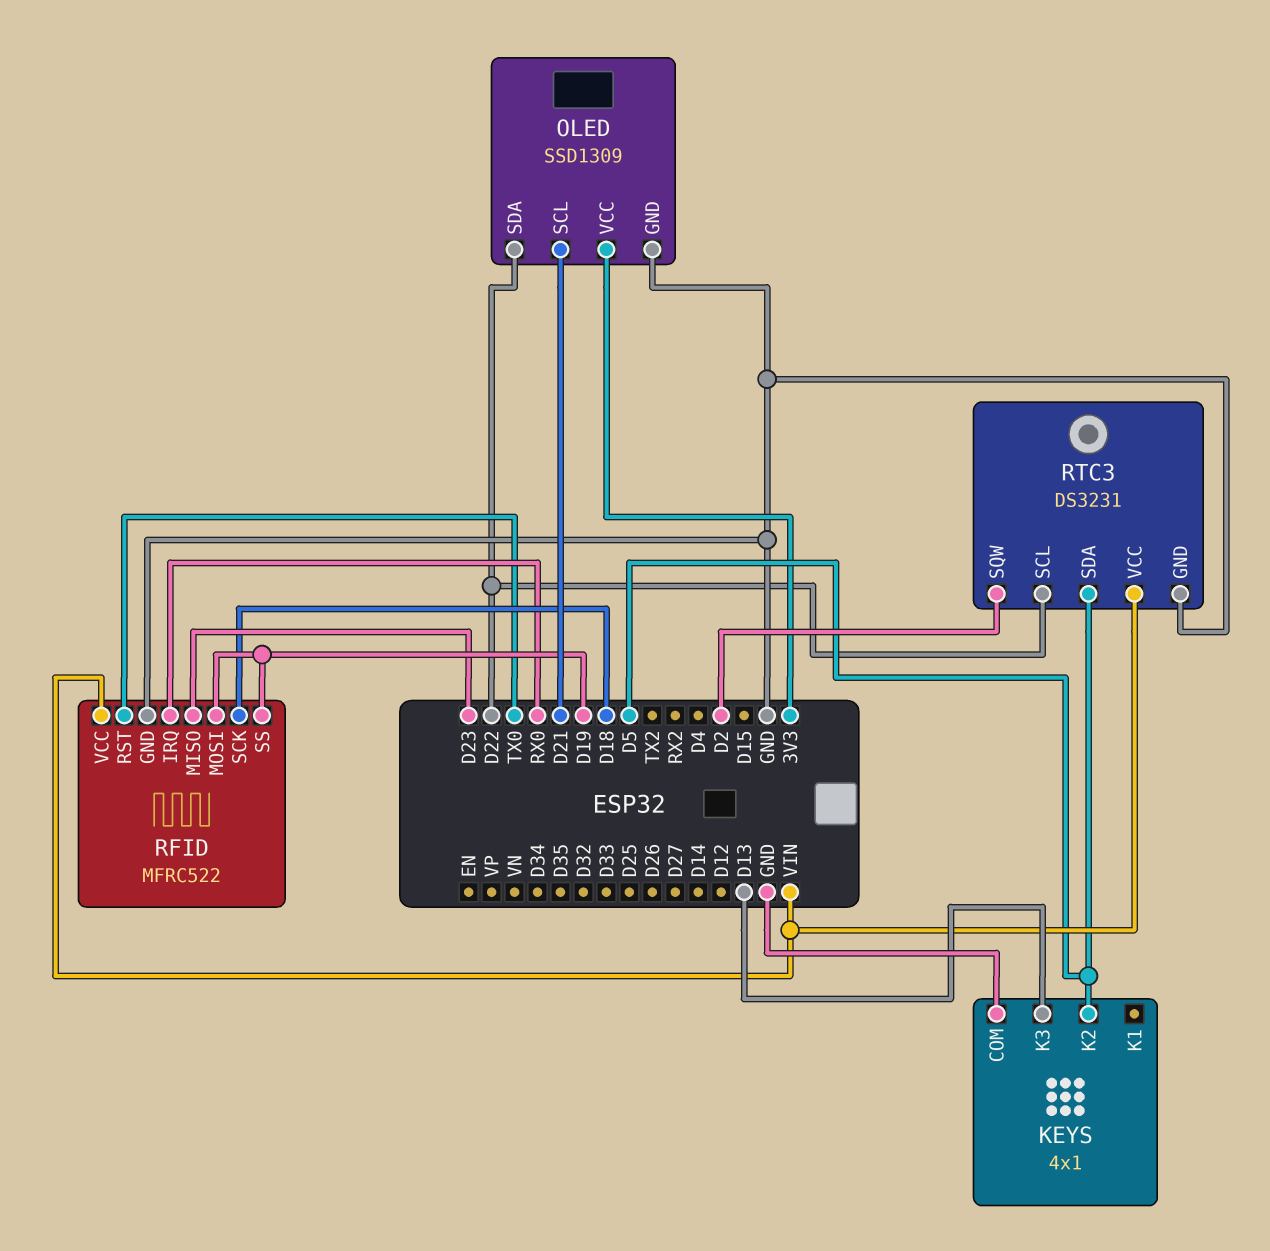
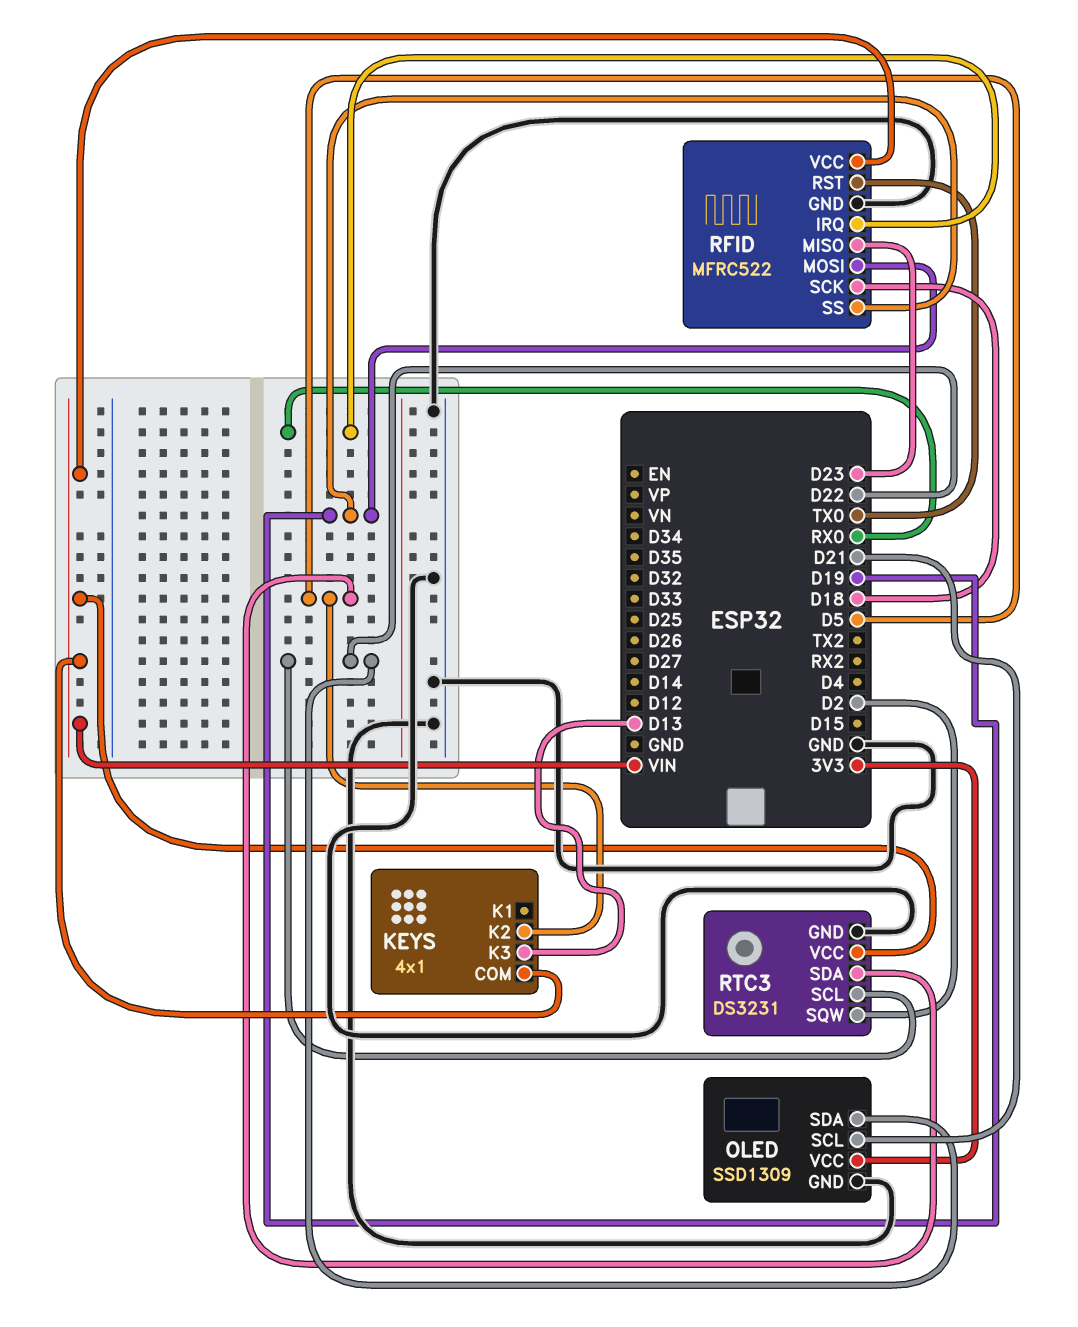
KEYS pin COM: GND -> VIN

